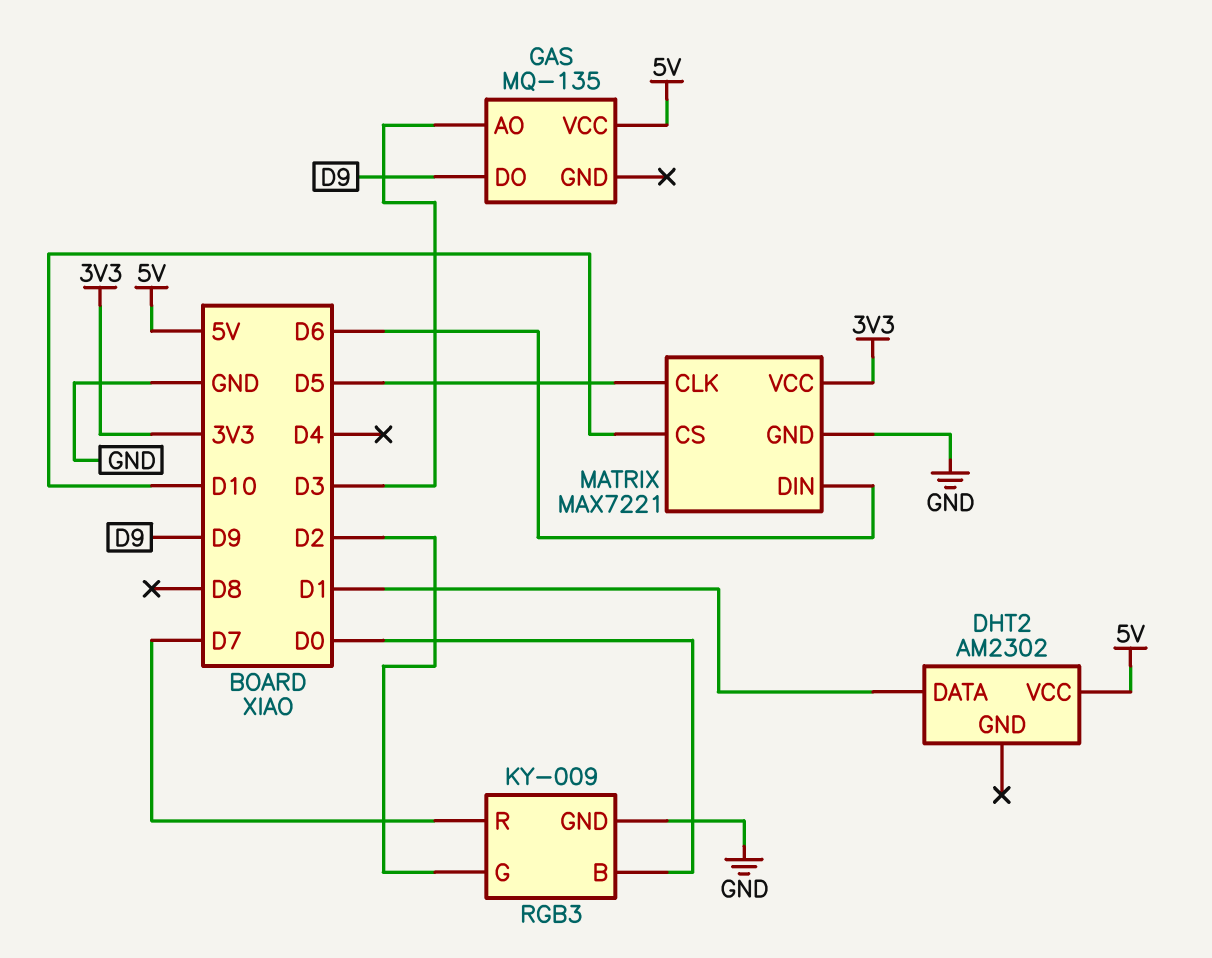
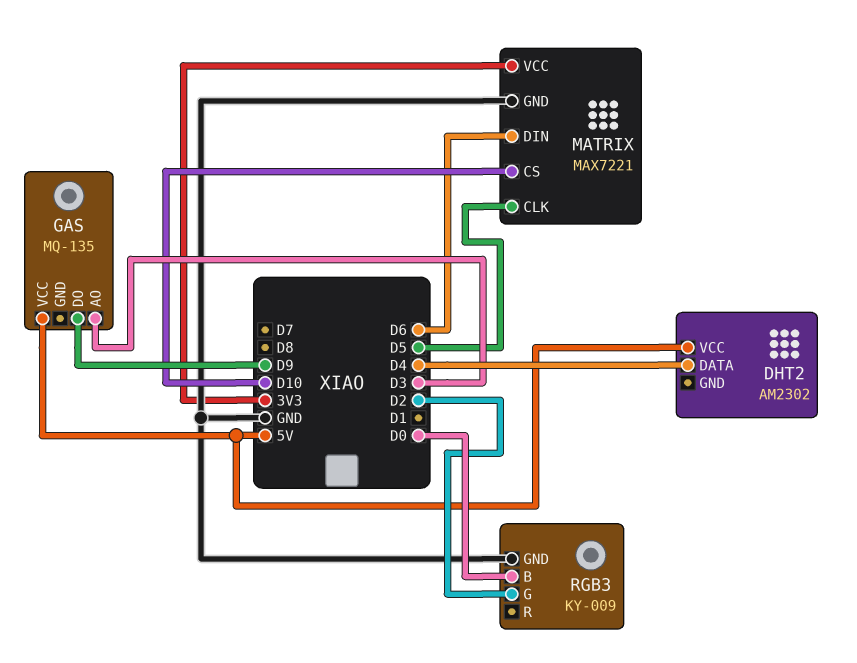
DHT2 pin DATA: D1 -> D4
RGB3 pin R: D7 -> none

